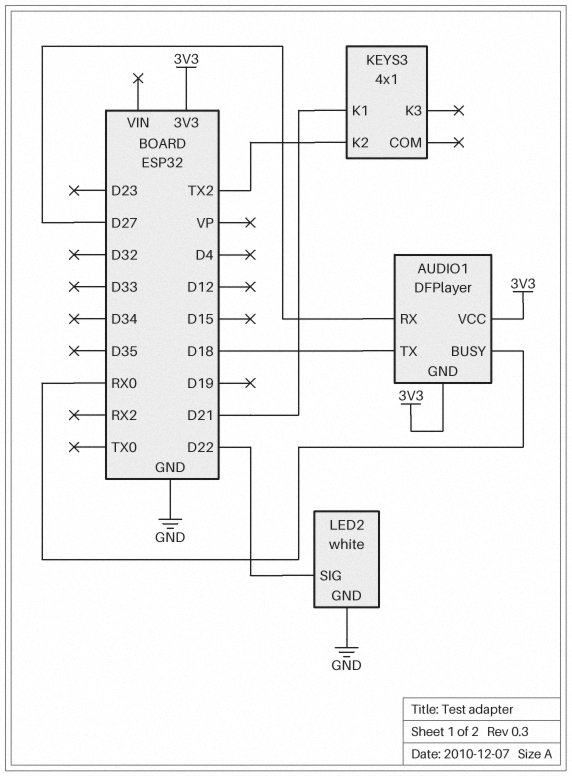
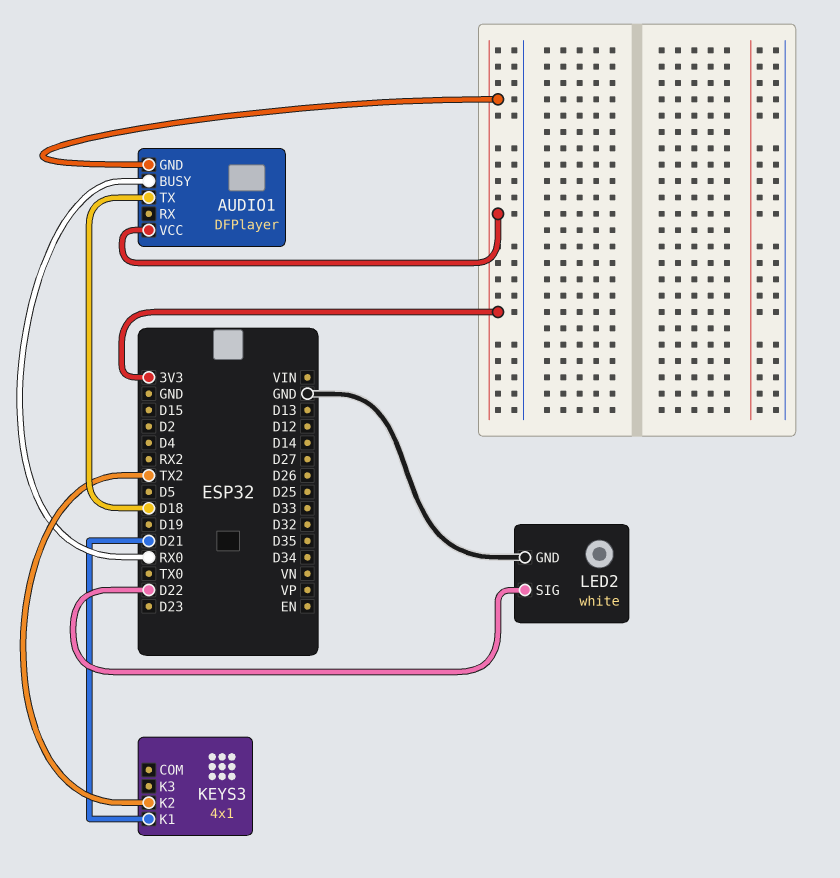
AUDIO1 pin RX: D27 -> none

